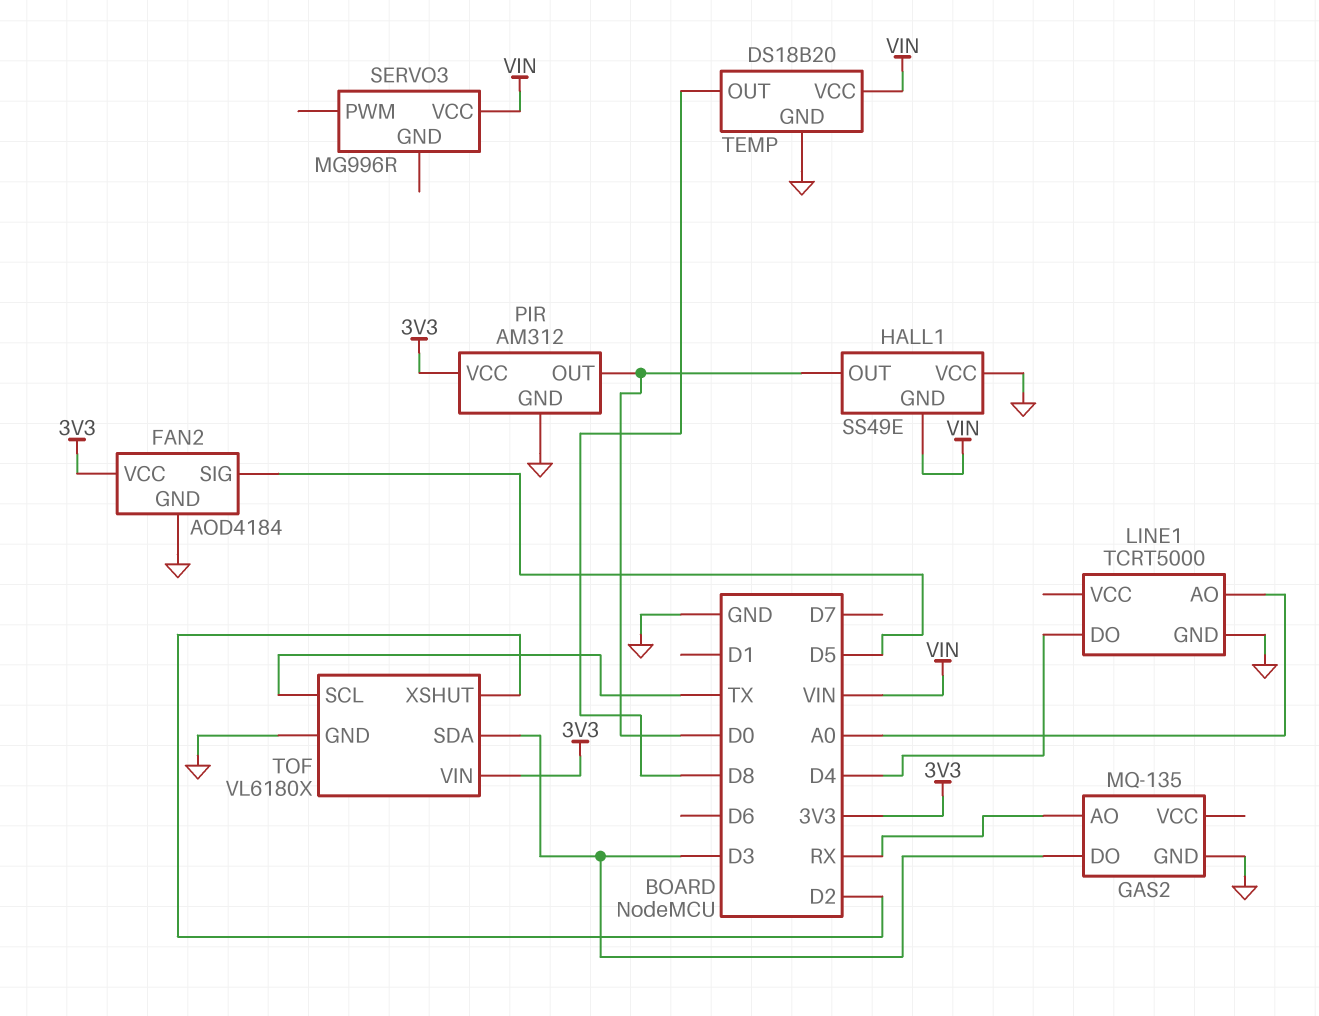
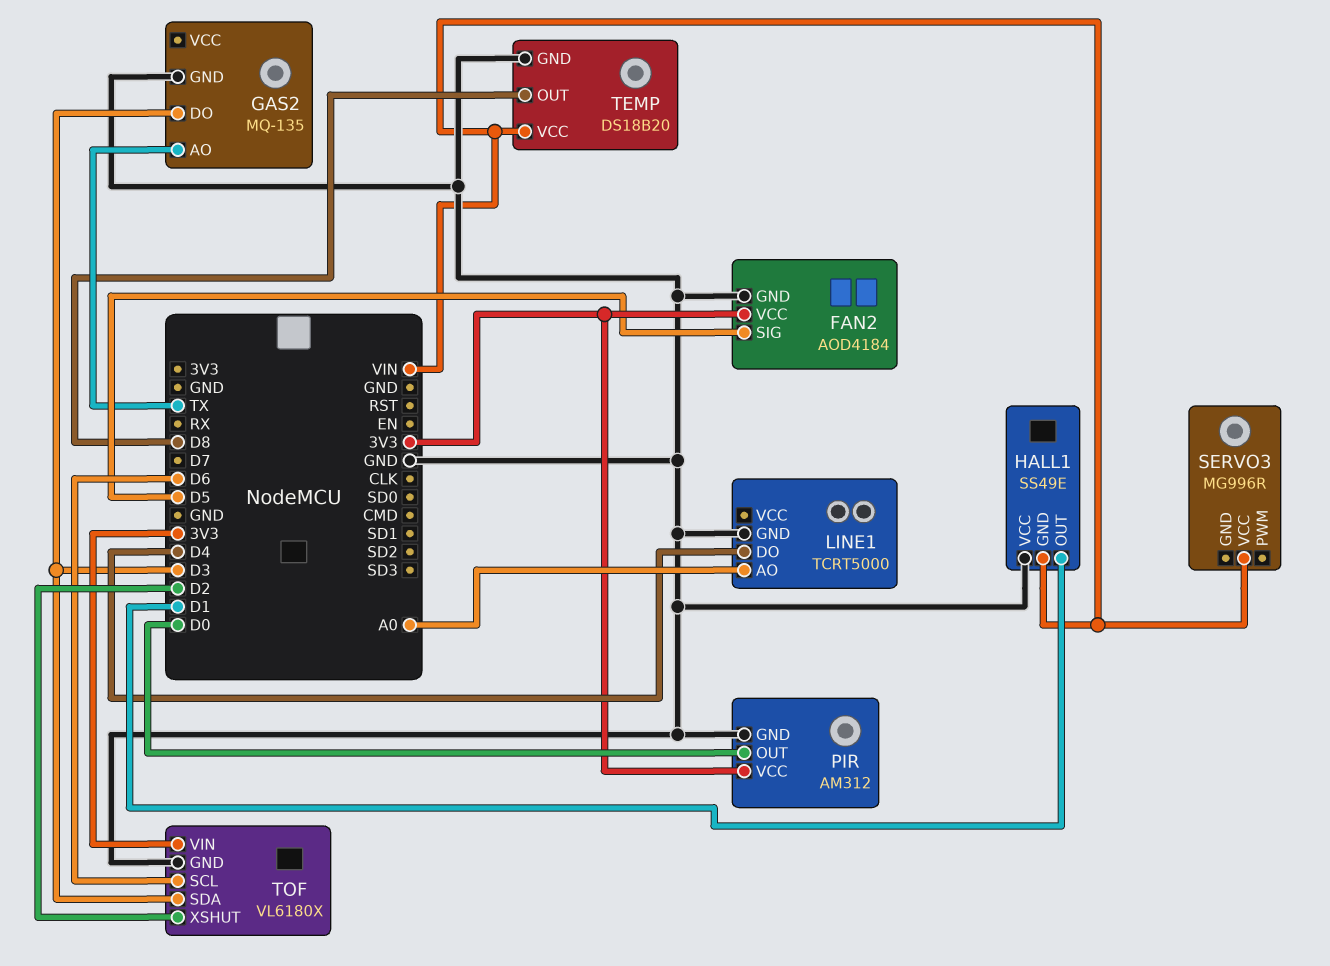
GAS2 pin AO: RX -> TX
HALL1 pin OUT: D0 -> D1
TOF pin SCL: TX -> D6

